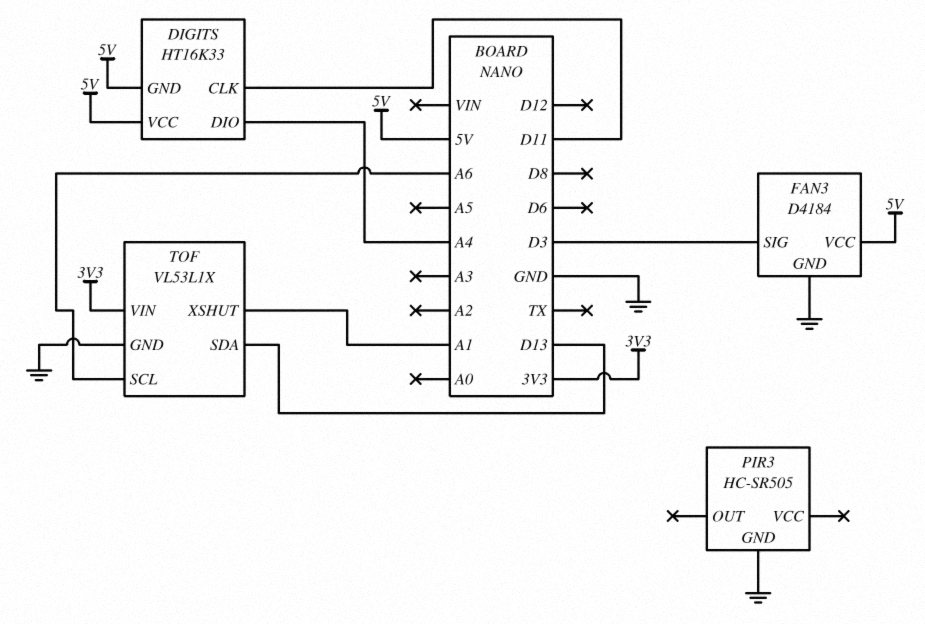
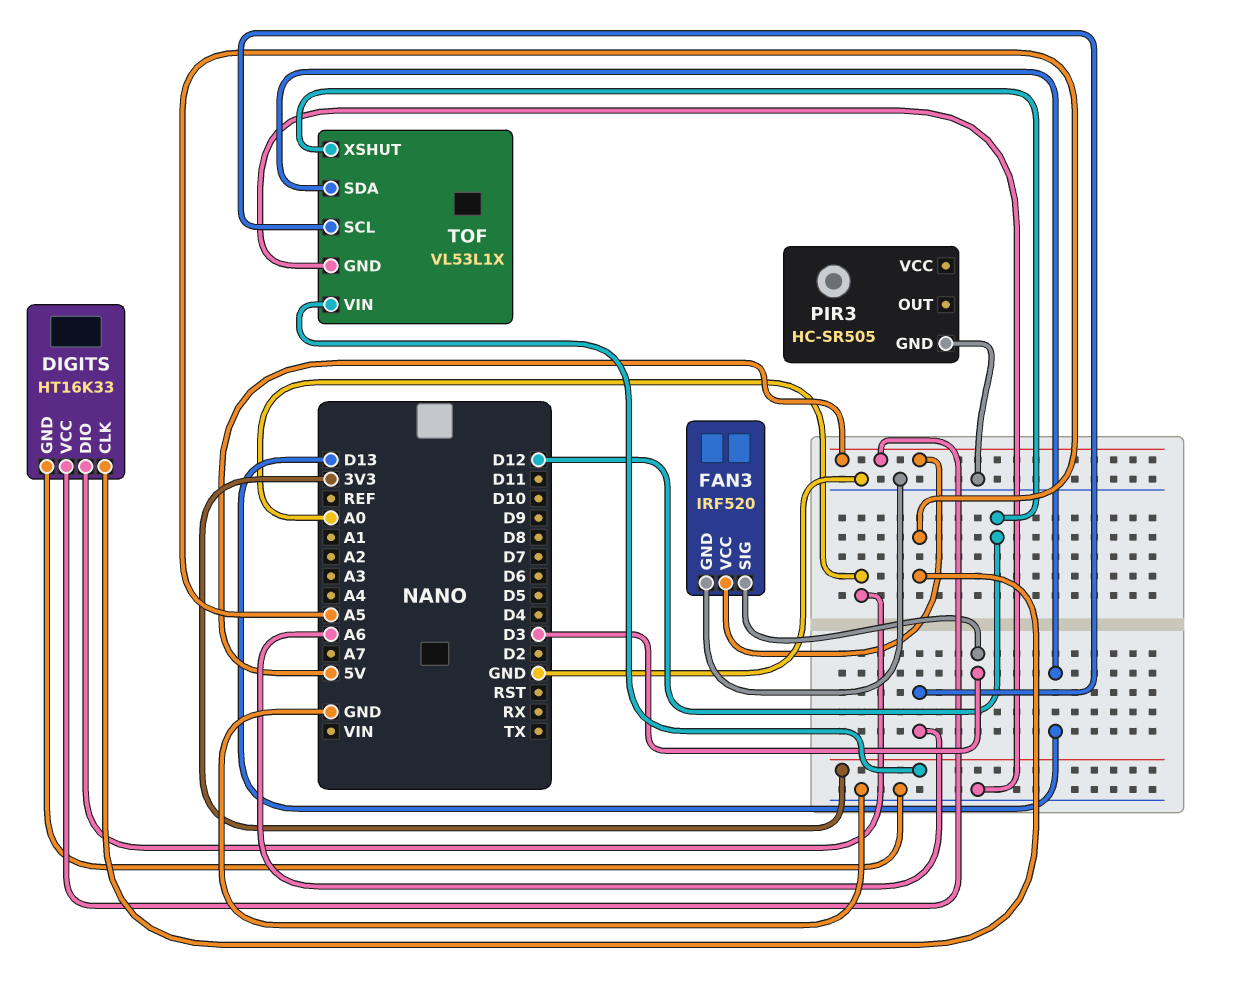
DIGITS pin CLK: D11 -> A5
DIGITS pin DIO: A4 -> A0
DIGITS pin GND: 5V -> GND
FAN3: D4184 -> IRF520
TOF pin XSHUT: A1 -> D12

